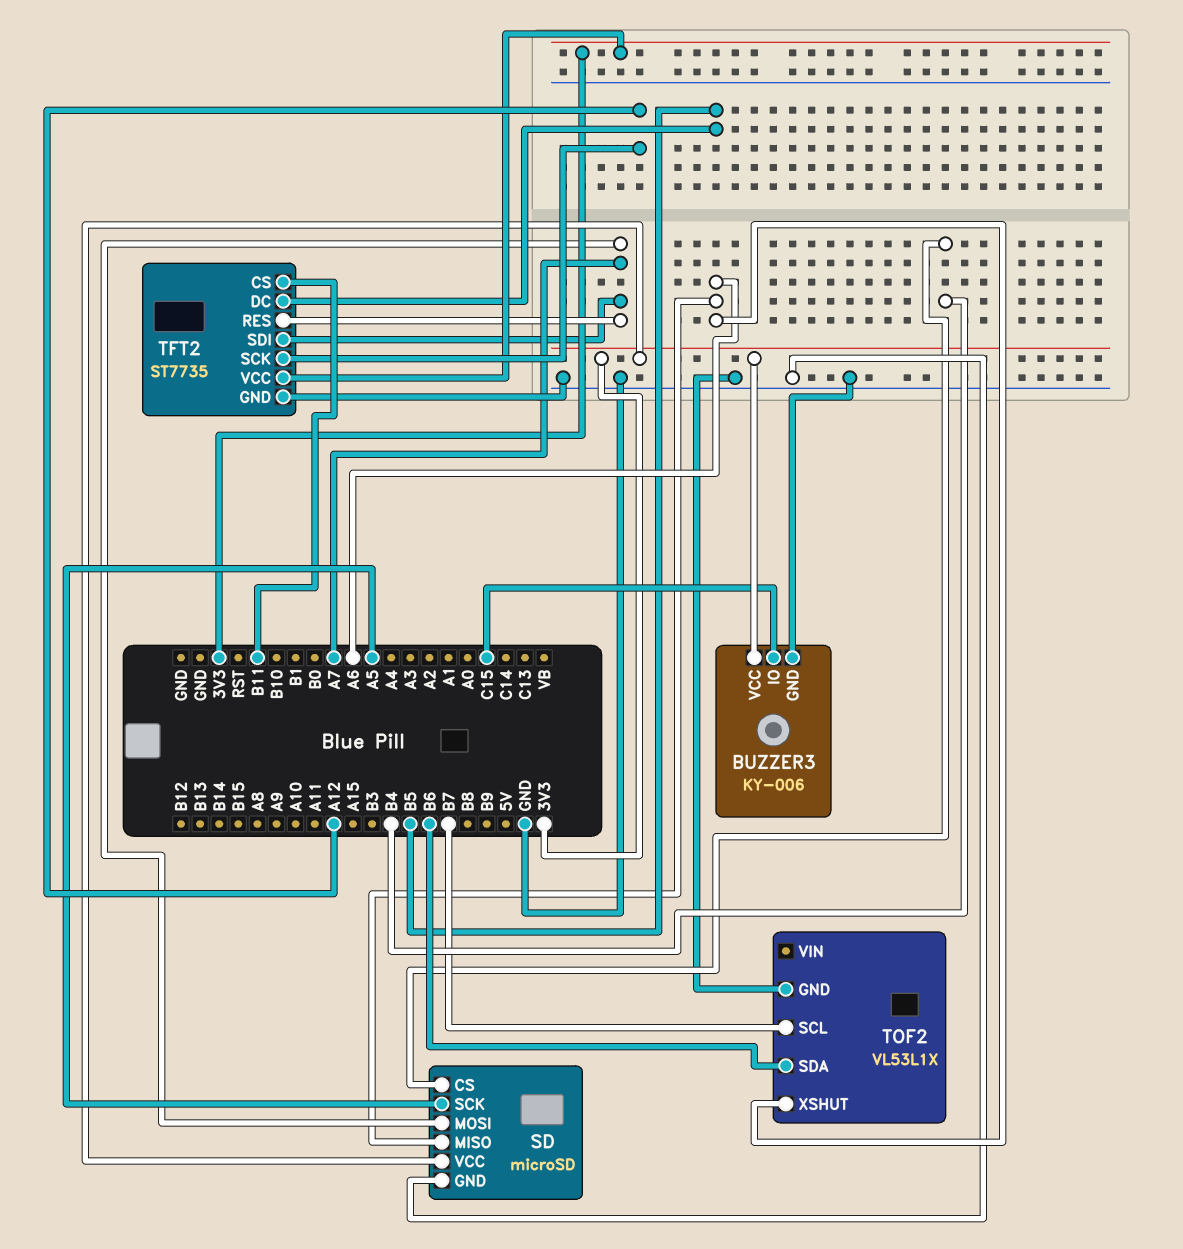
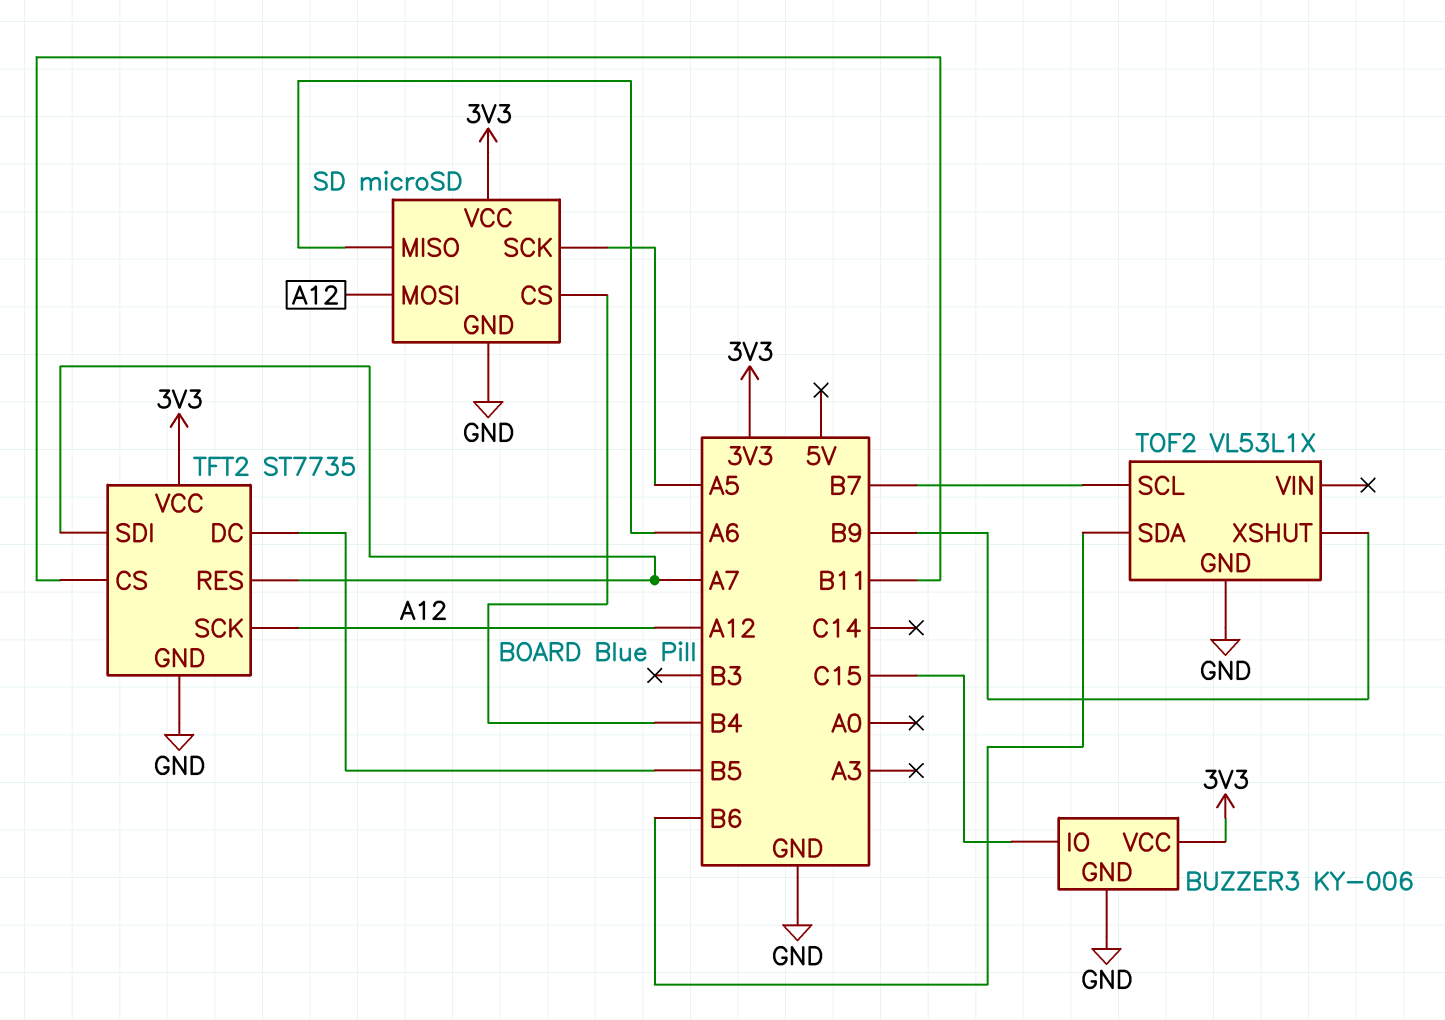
SD pin MOSI: A7 -> A12
TOF2 pin XSHUT: A6 -> B9

